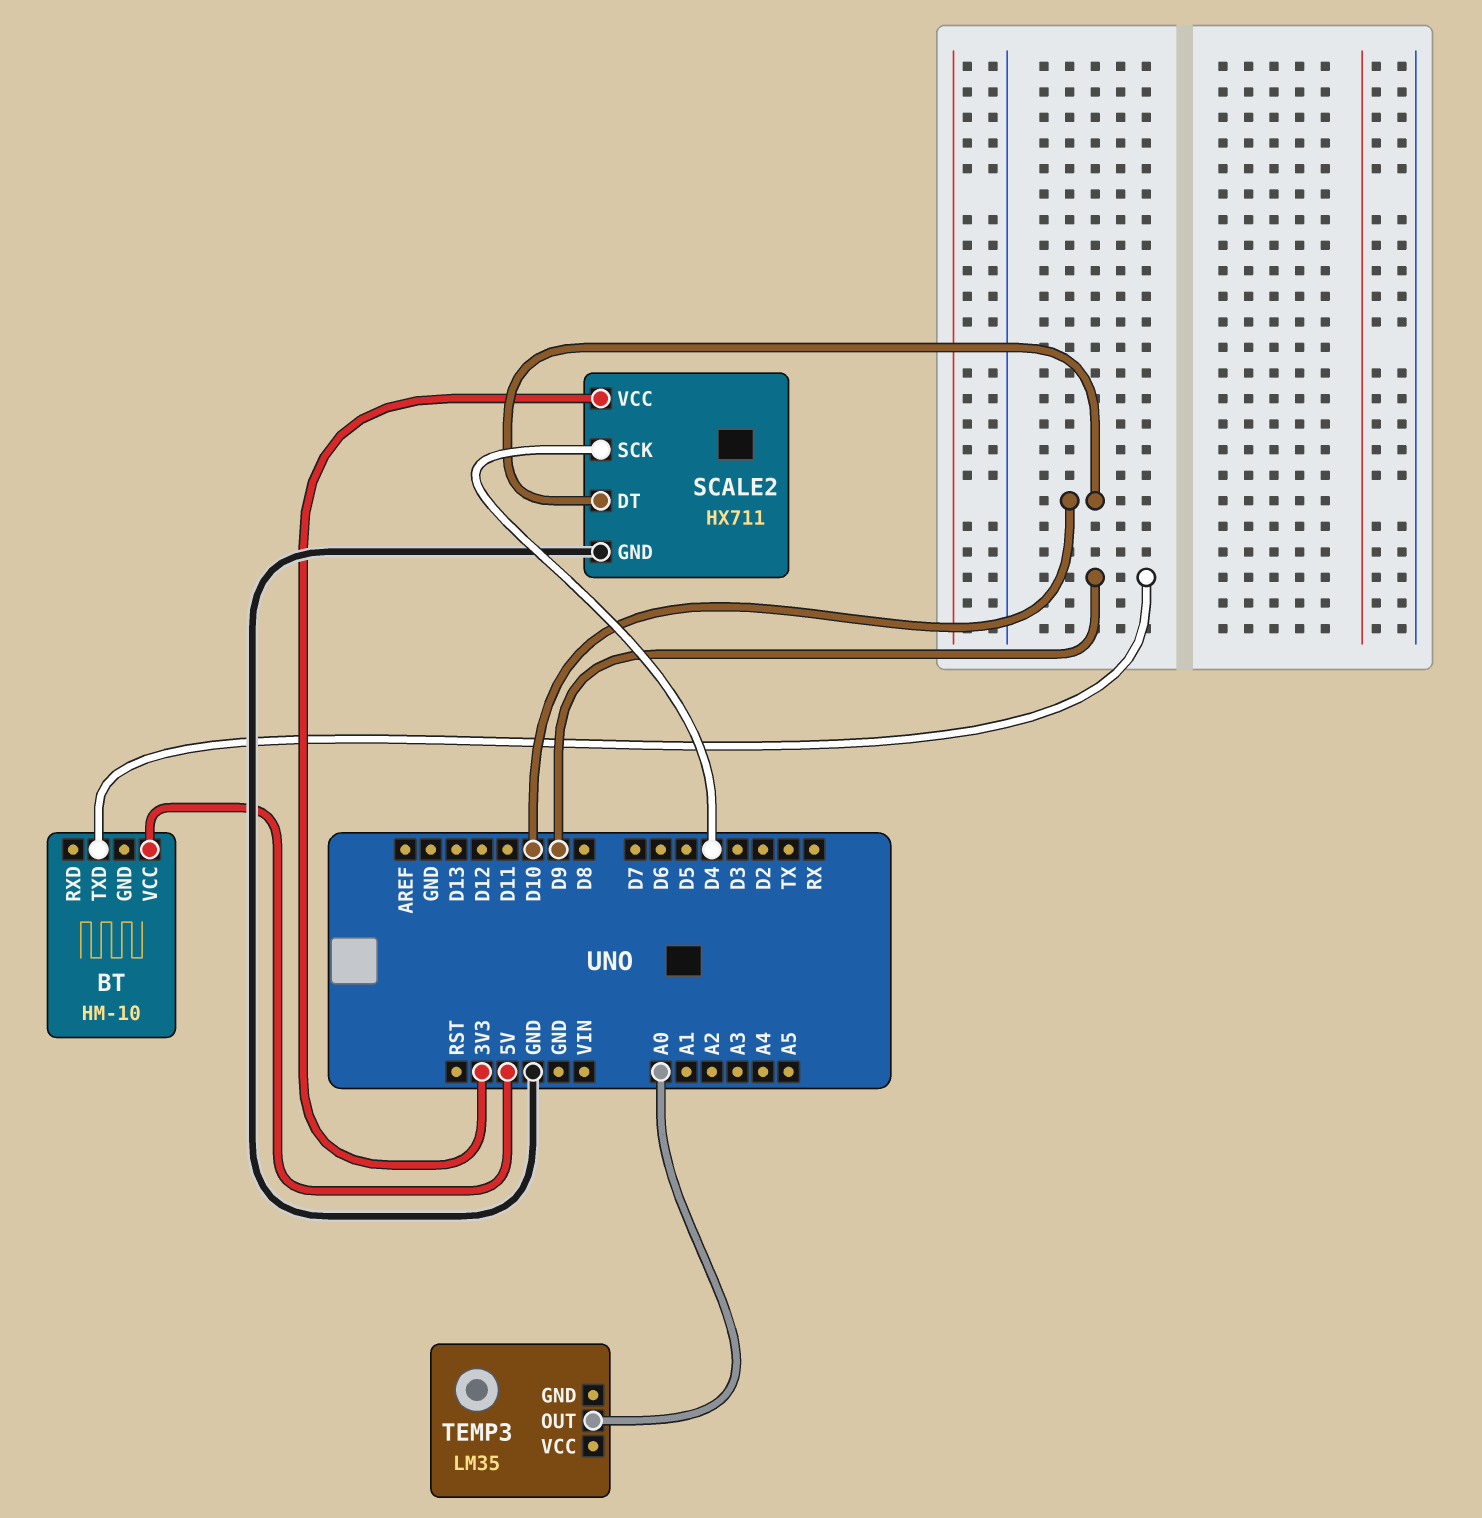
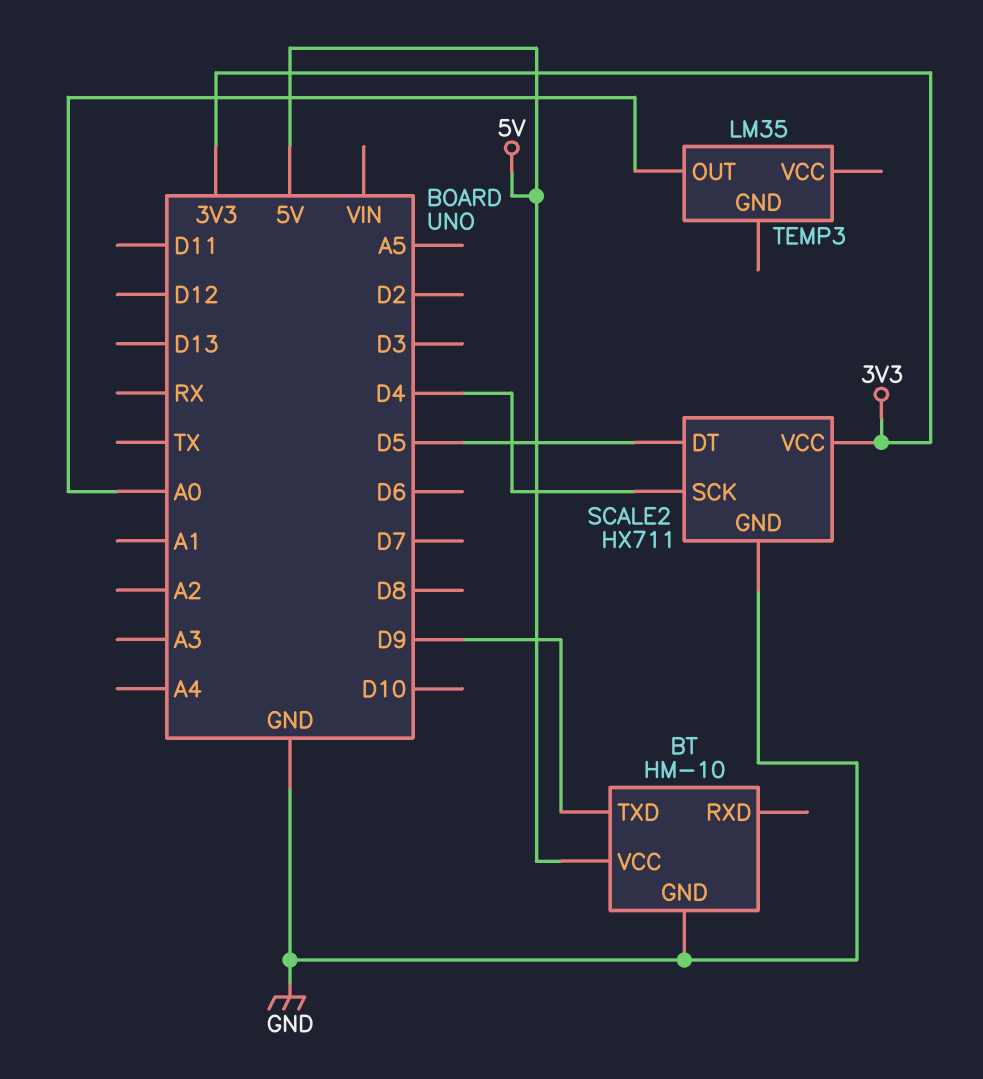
BT pin GND: none -> GND
SCALE2 pin DT: D10 -> D5

